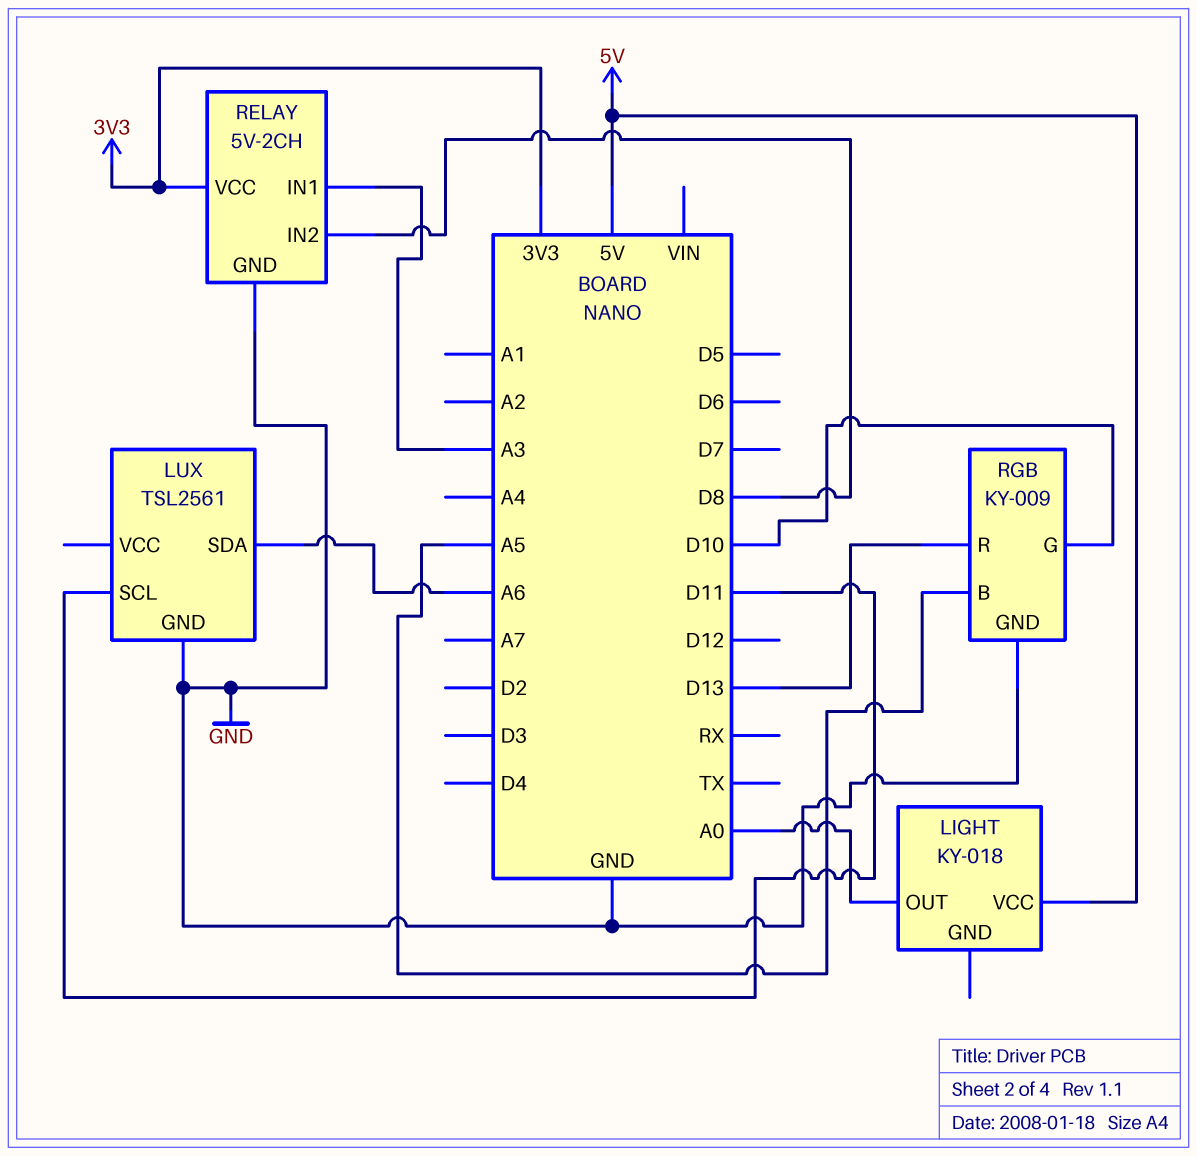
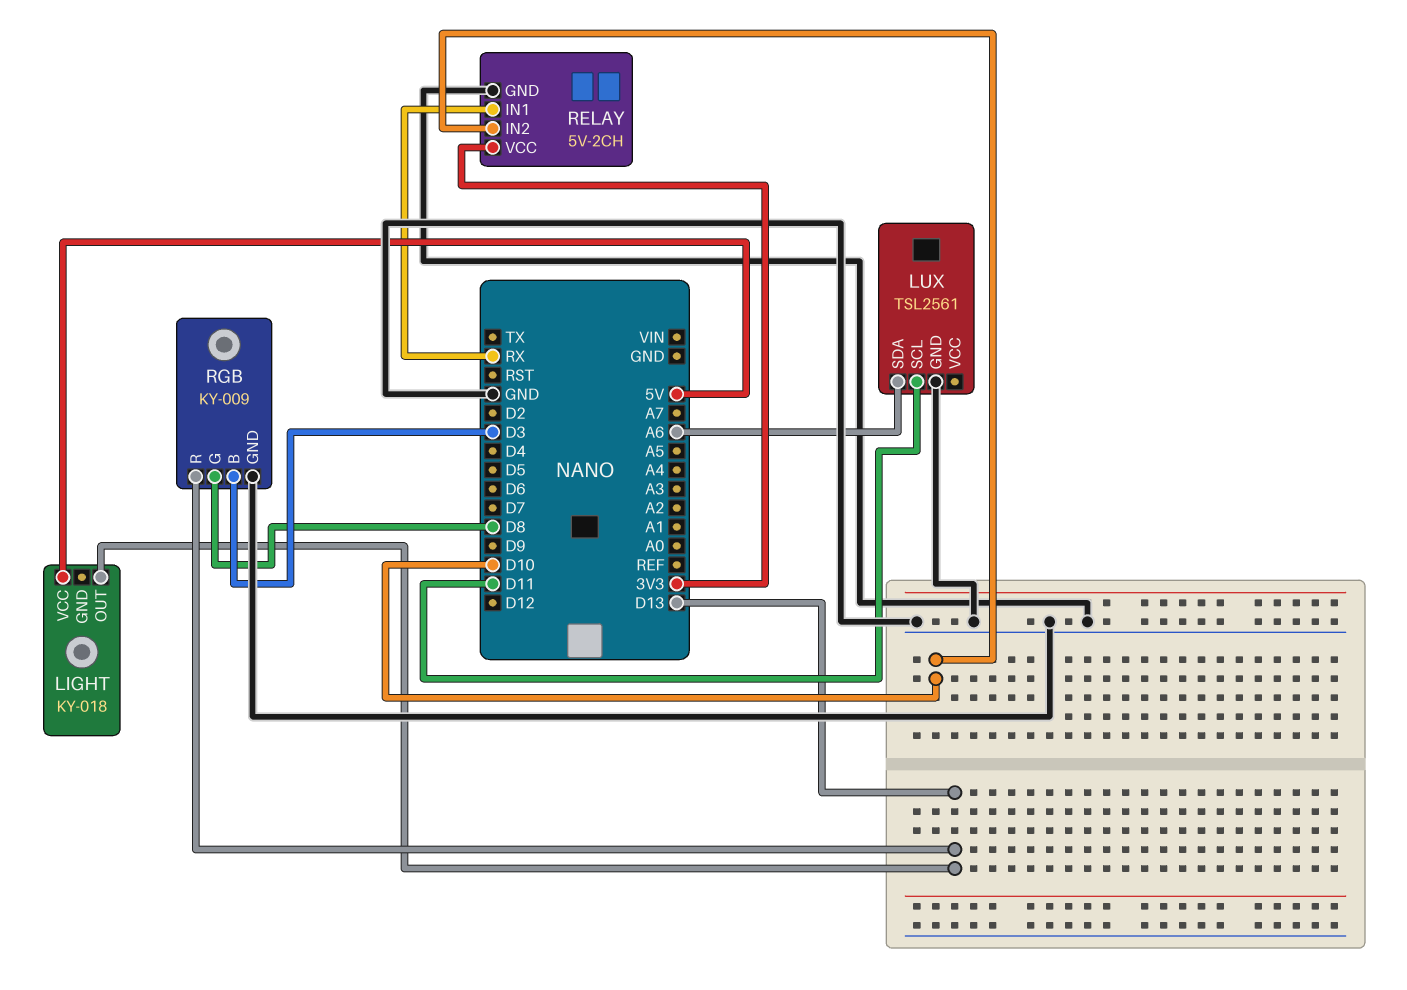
LIGHT pin OUT: A0 -> D13
RELAY pin IN1: A3 -> RX
RELAY pin IN2: D8 -> D10
RGB pin B: A5 -> D3
RGB pin G: D10 -> D8

